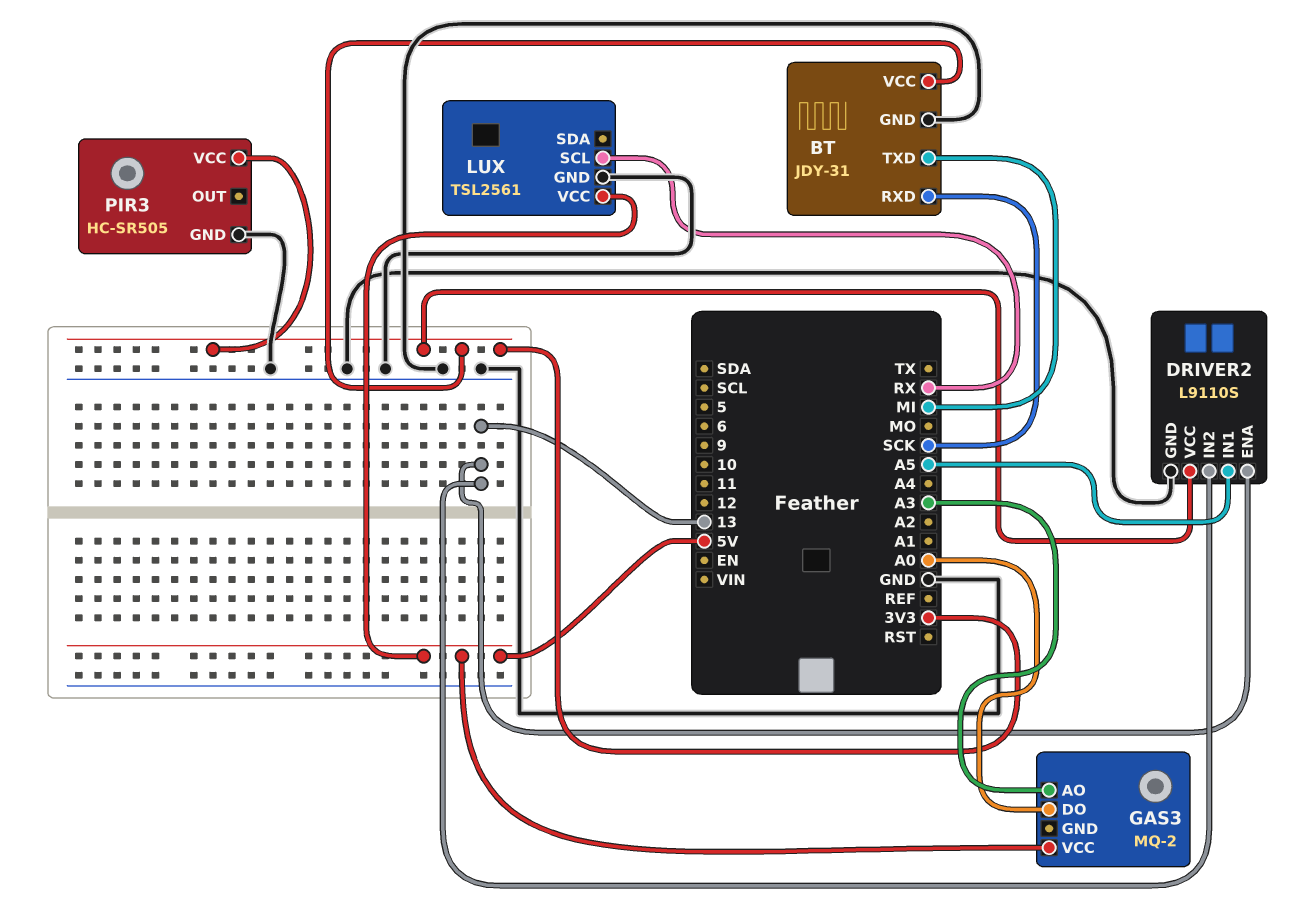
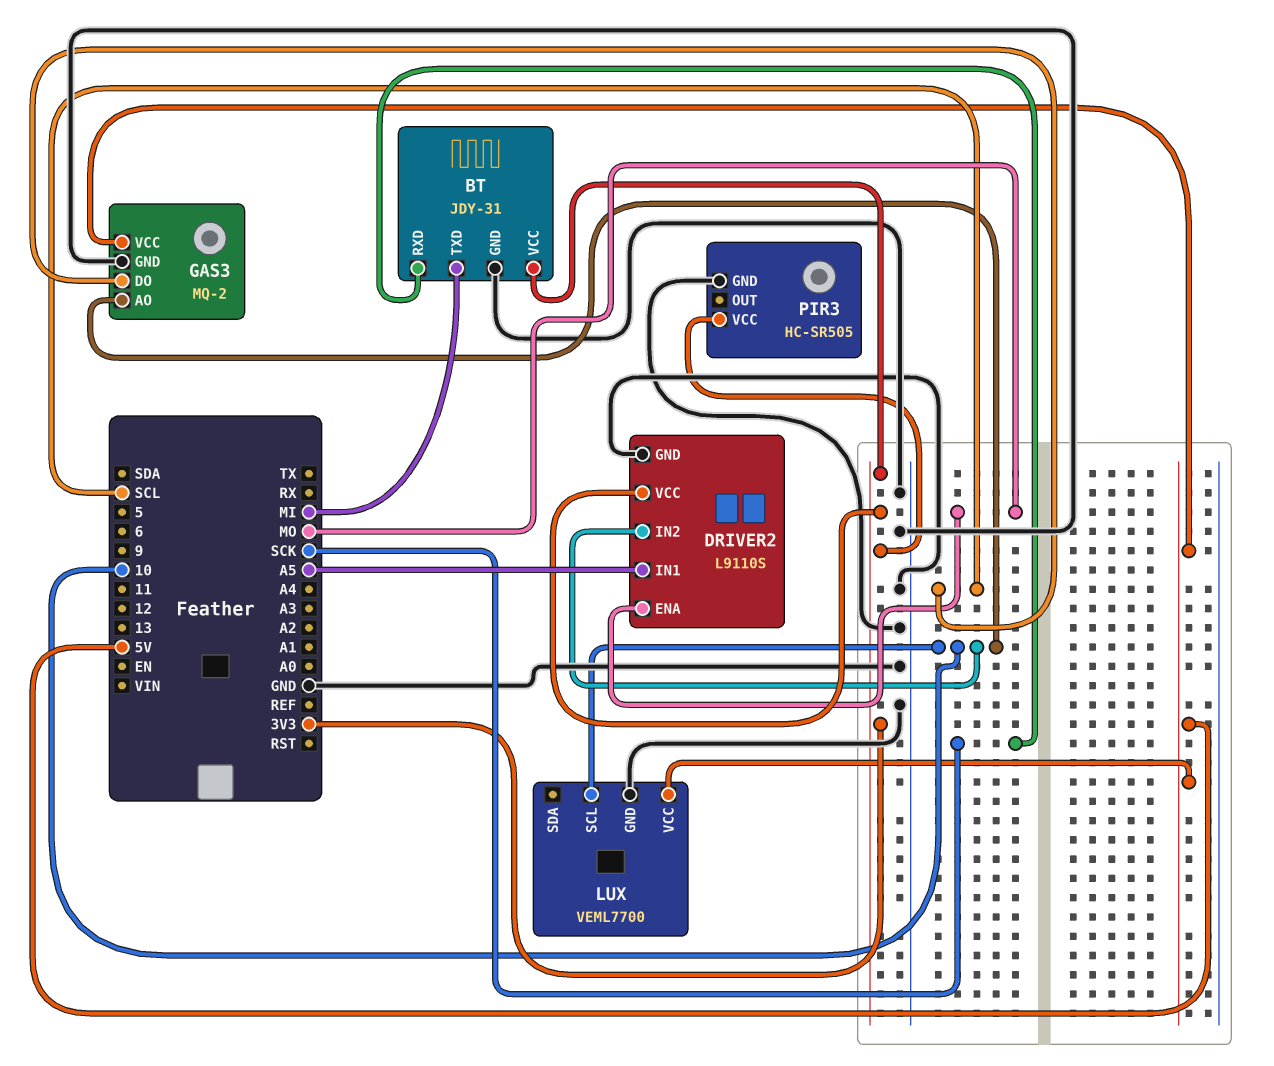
DRIVER2 pin ENA: 13 -> MO
DRIVER2 pin IN2: 13 -> 10
GAS3 pin AO: A3 -> 10
GAS3 pin DO: A0 -> SCL
GAS3 pin GND: none -> GND
LUX: TSL2561 -> VEML7700
LUX pin SCL: RX -> 10

